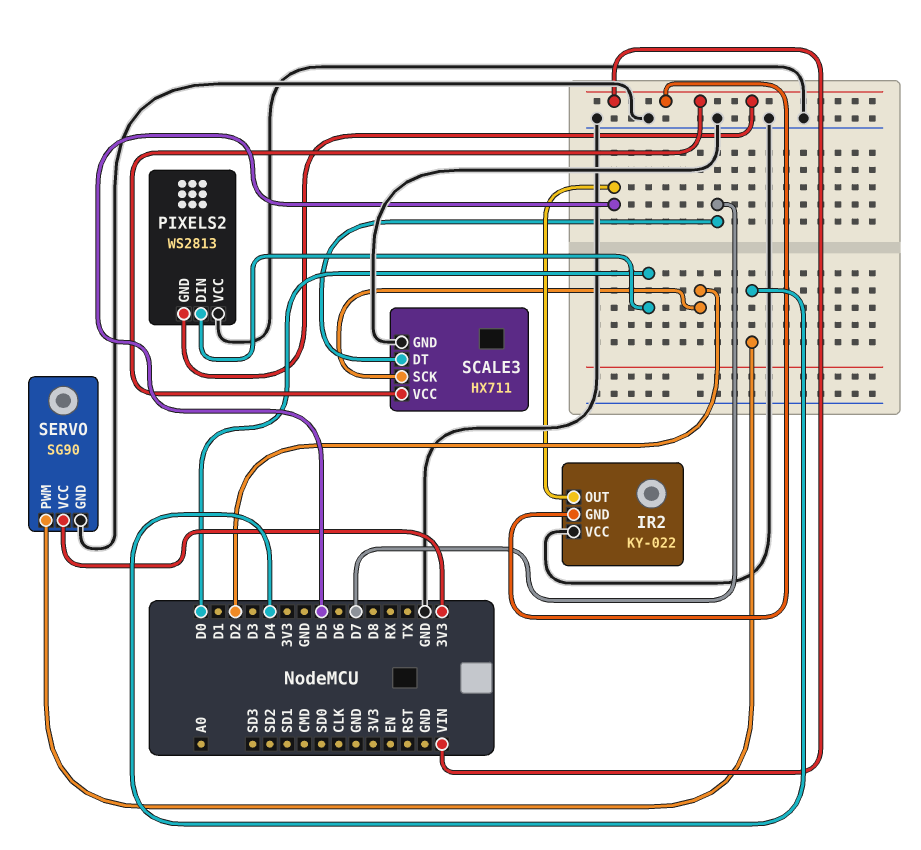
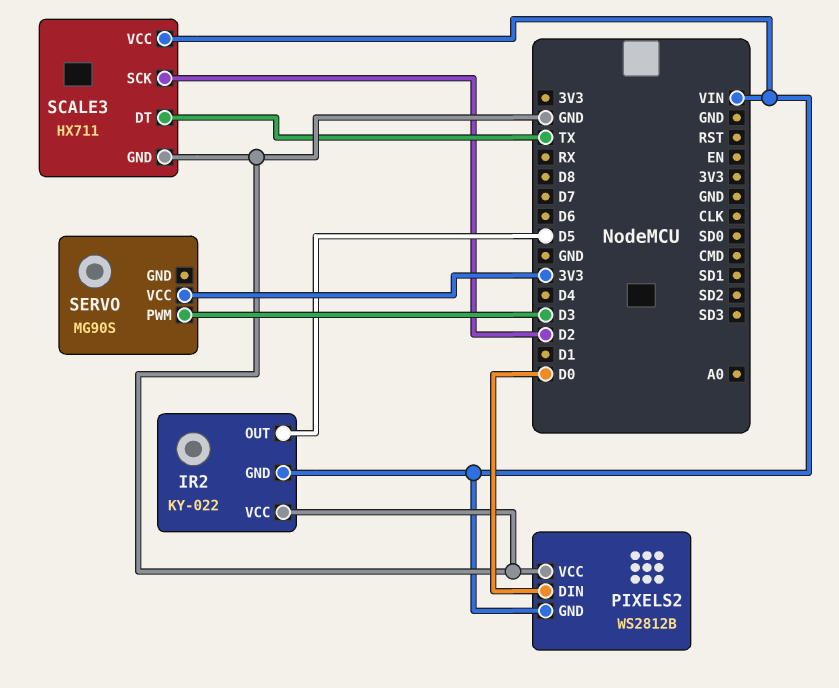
PIXELS2: WS2813 -> WS2812B
SCALE3 pin DT: D7 -> TX
SERVO: SG90 -> MG90S
SERVO pin GND: GND -> none
SERVO pin PWM: D4 -> D3

